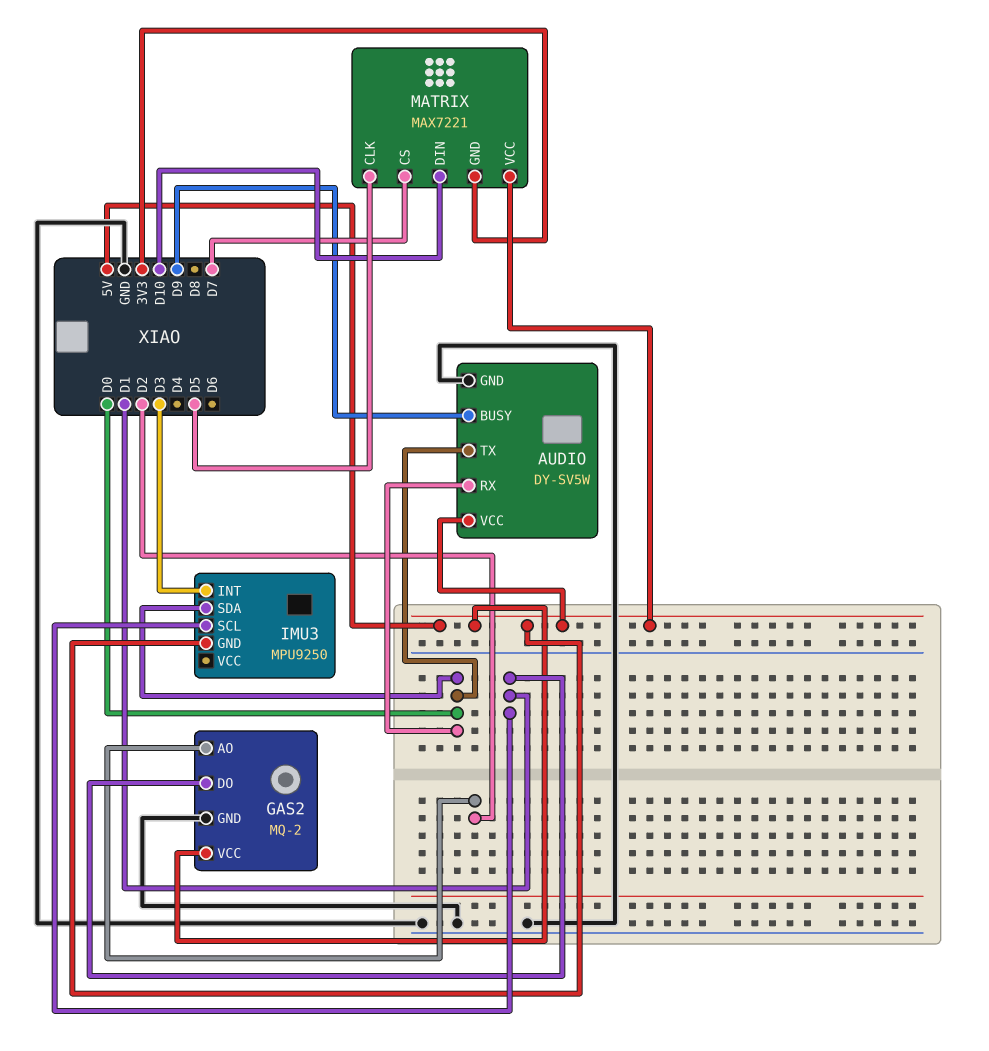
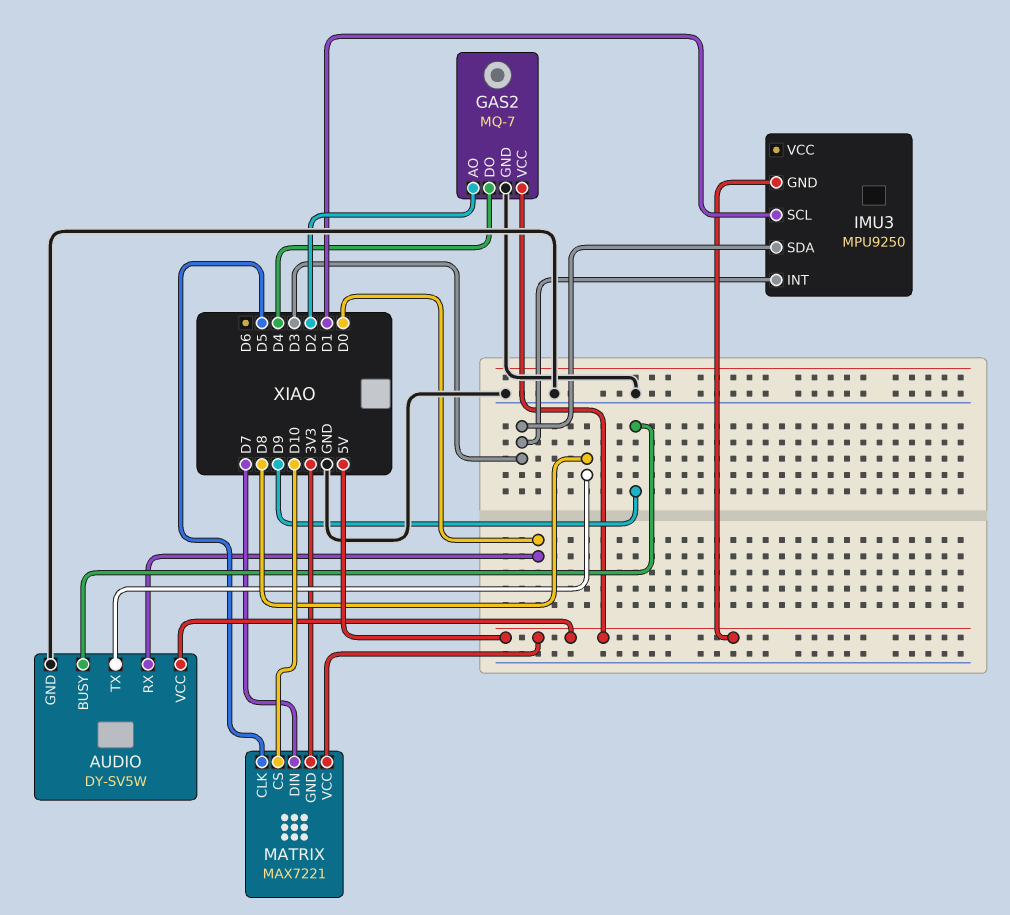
AUDIO pin TX: D0 -> D8
GAS2: MQ-2 -> MQ-7
GAS2 pin DO: D1 -> D4
IMU3 pin SDA: D0 -> D3
MATRIX pin CS: D7 -> D10
MATRIX pin DIN: D10 -> D7

